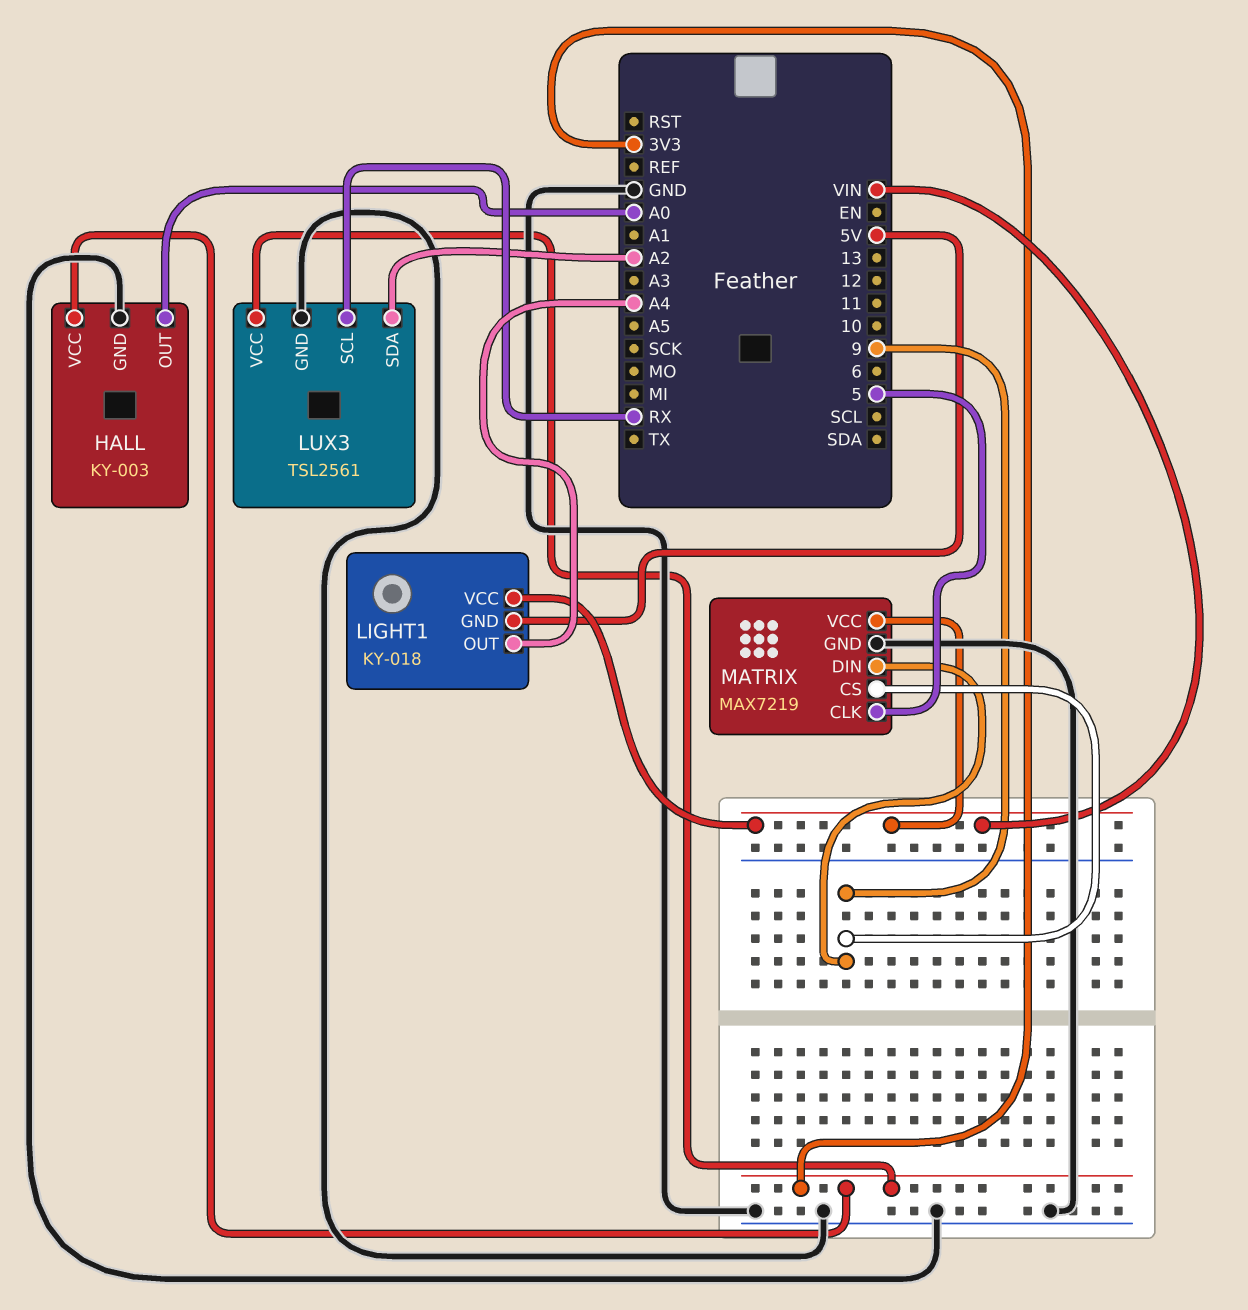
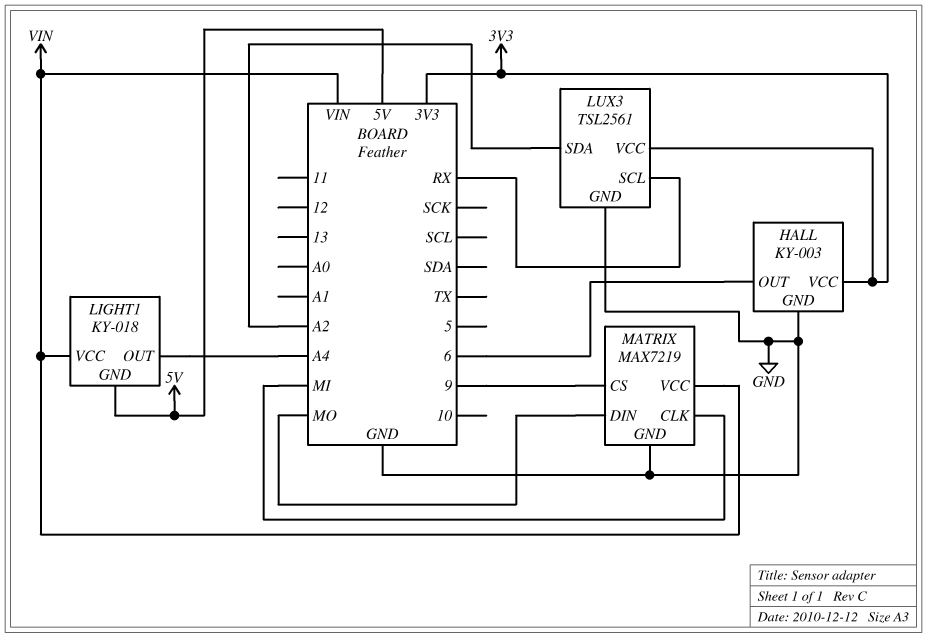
HALL pin OUT: A0 -> 6
MATRIX pin CLK: 5 -> MI
MATRIX pin DIN: 9 -> MO

